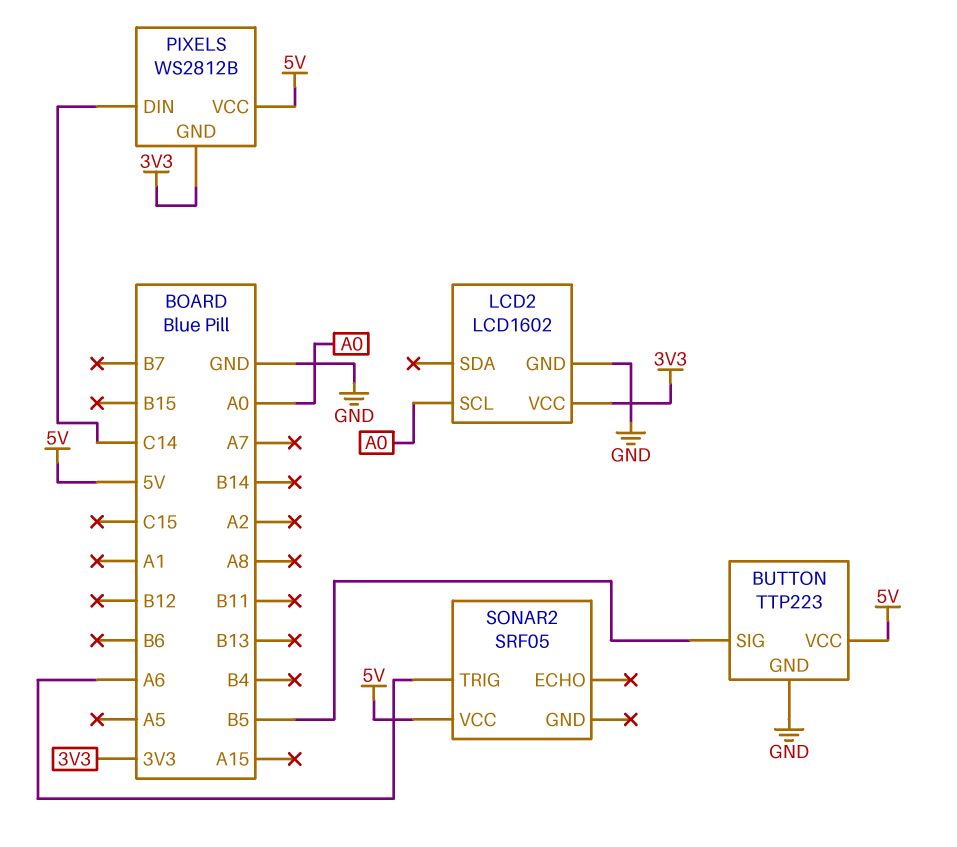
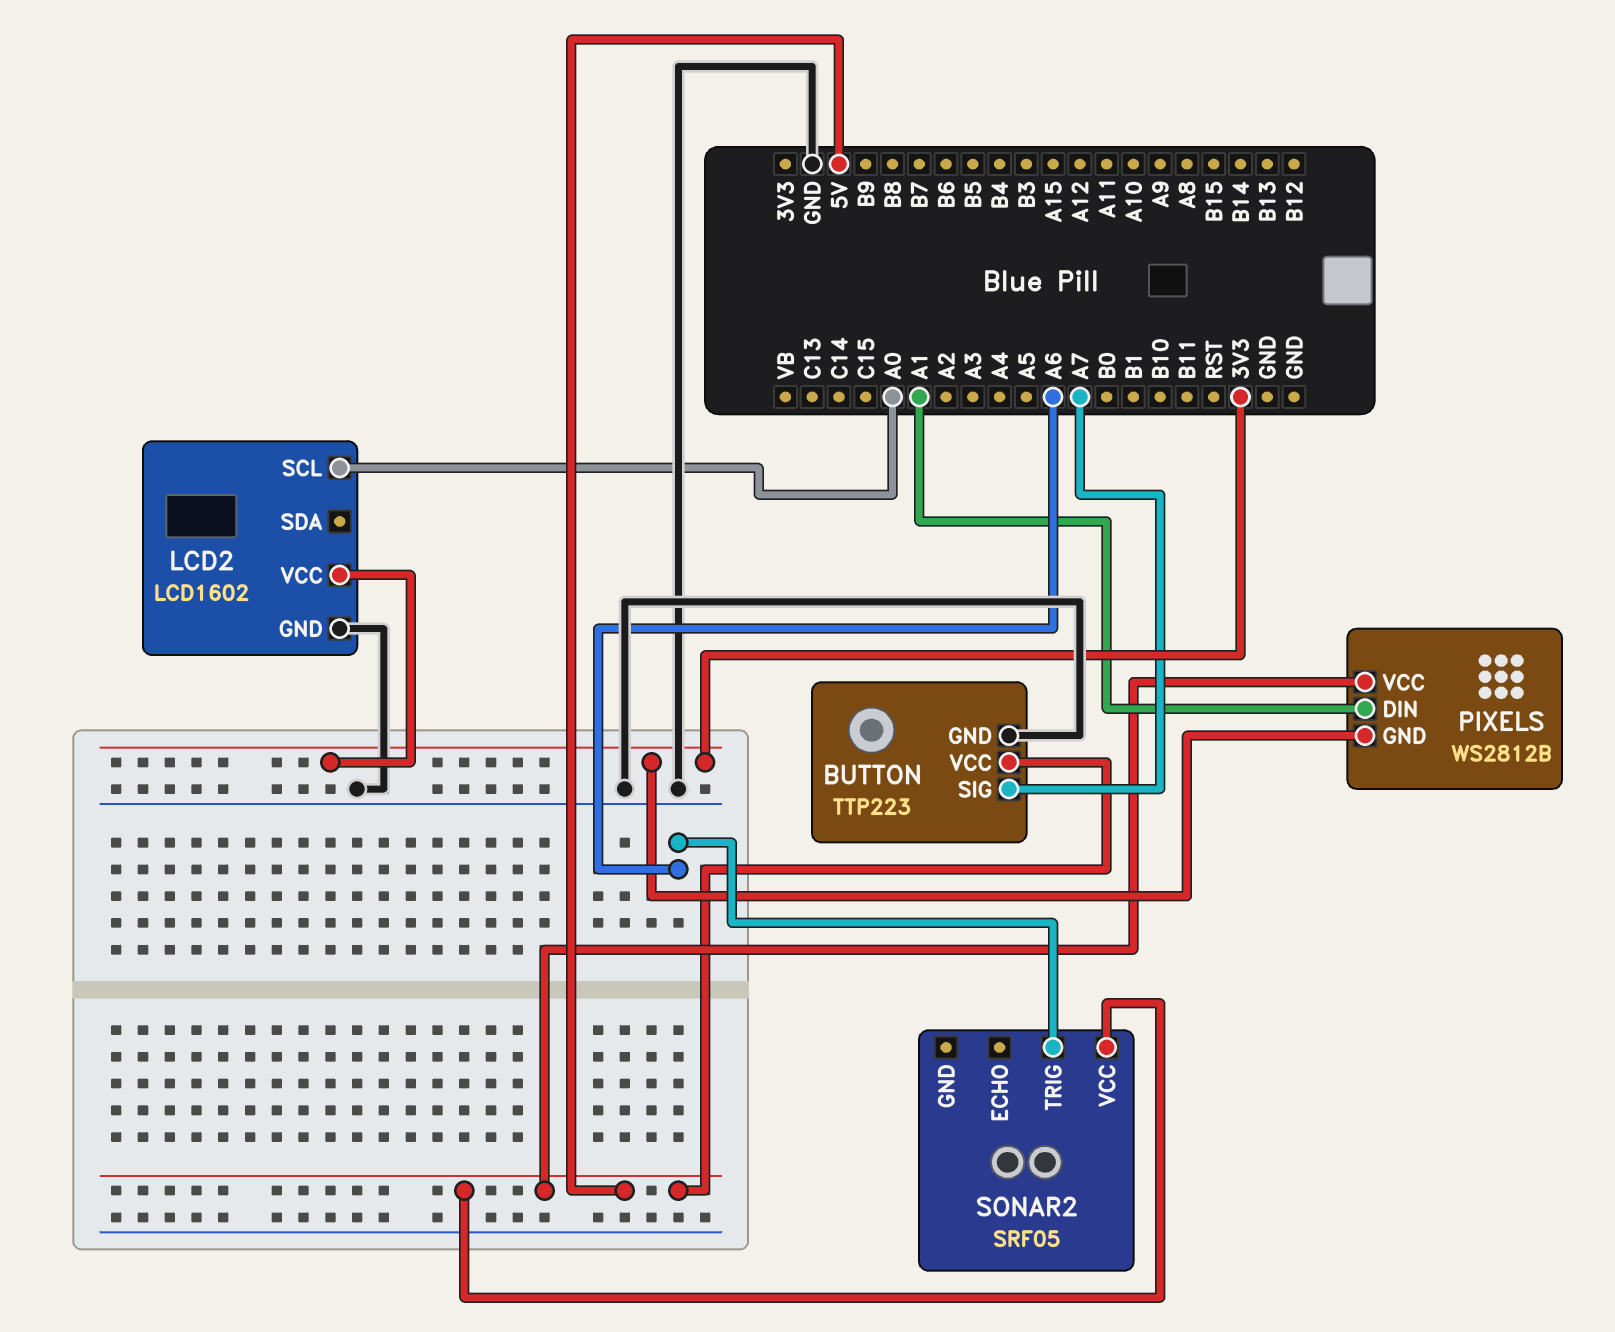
BUTTON pin SIG: B5 -> A7
PIXELS pin DIN: C14 -> A1

